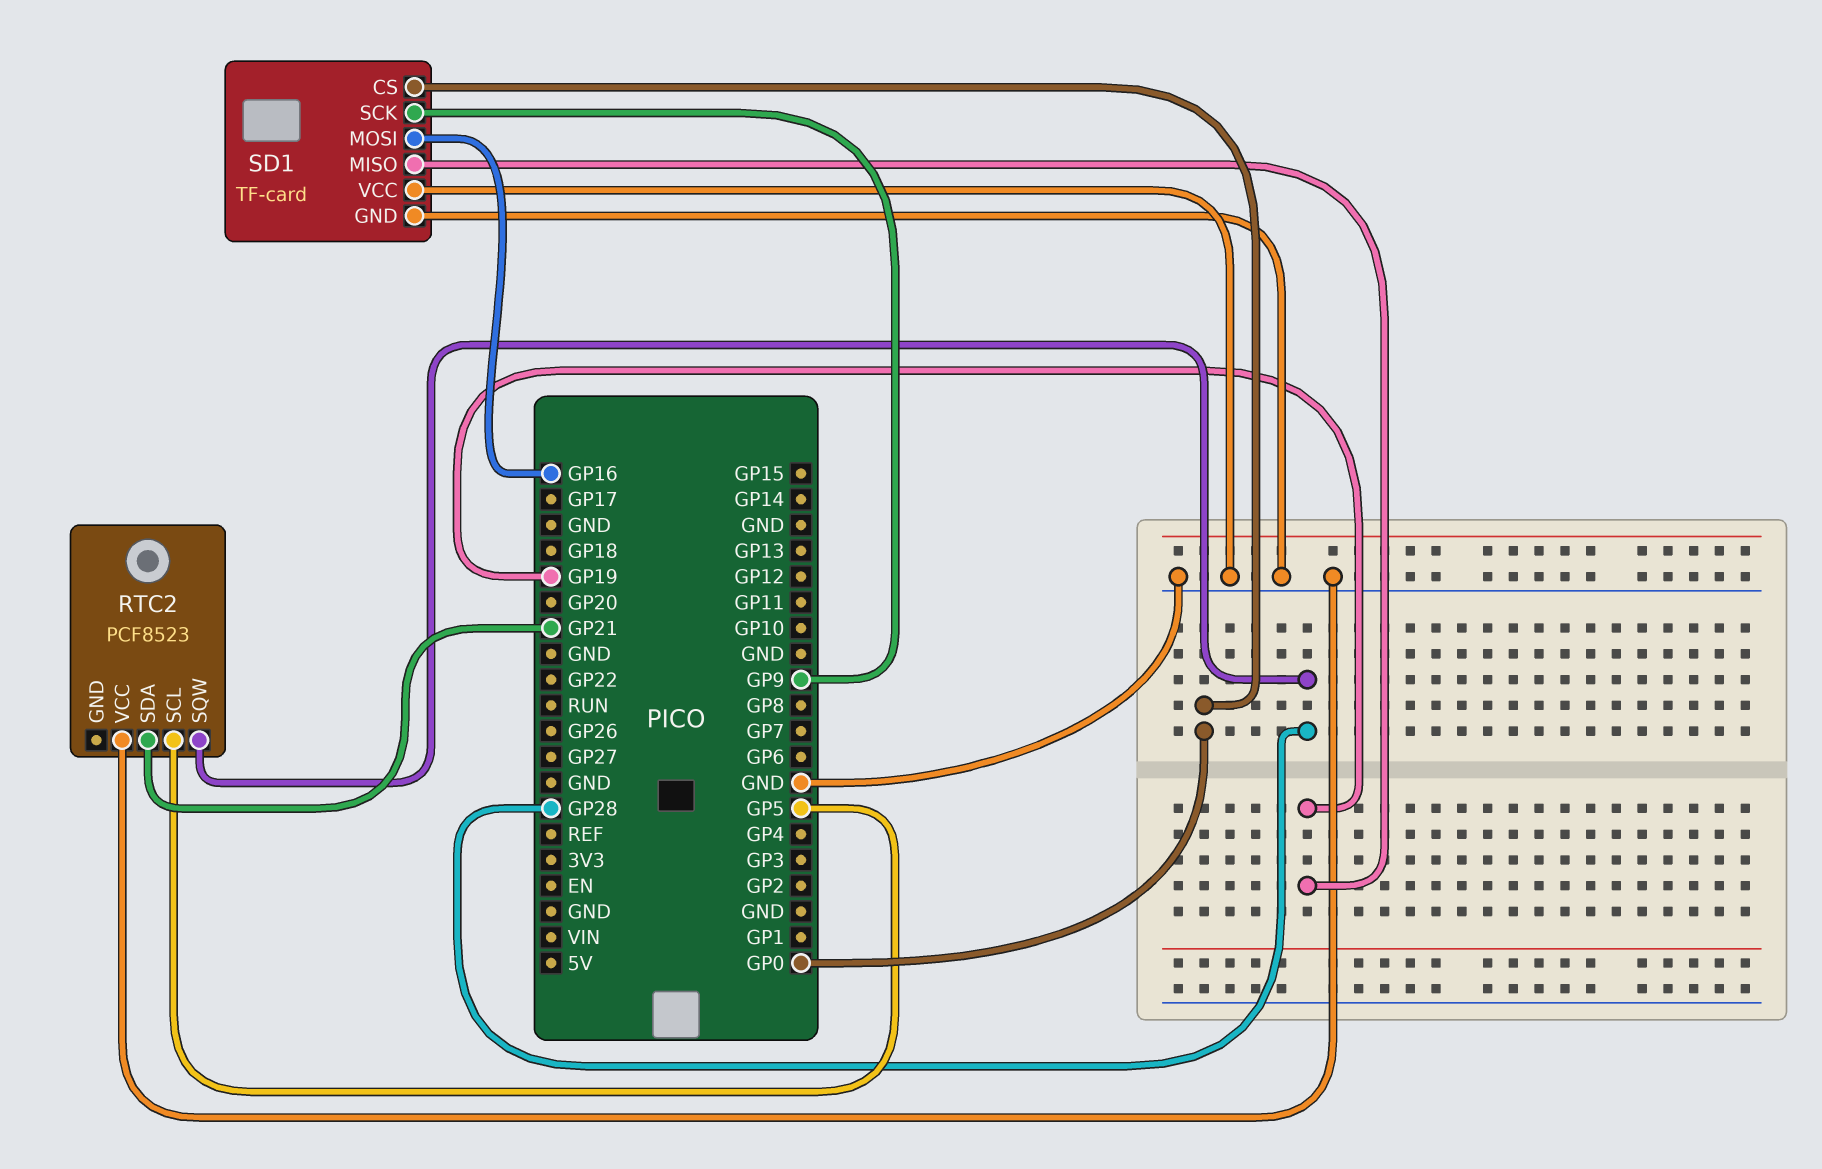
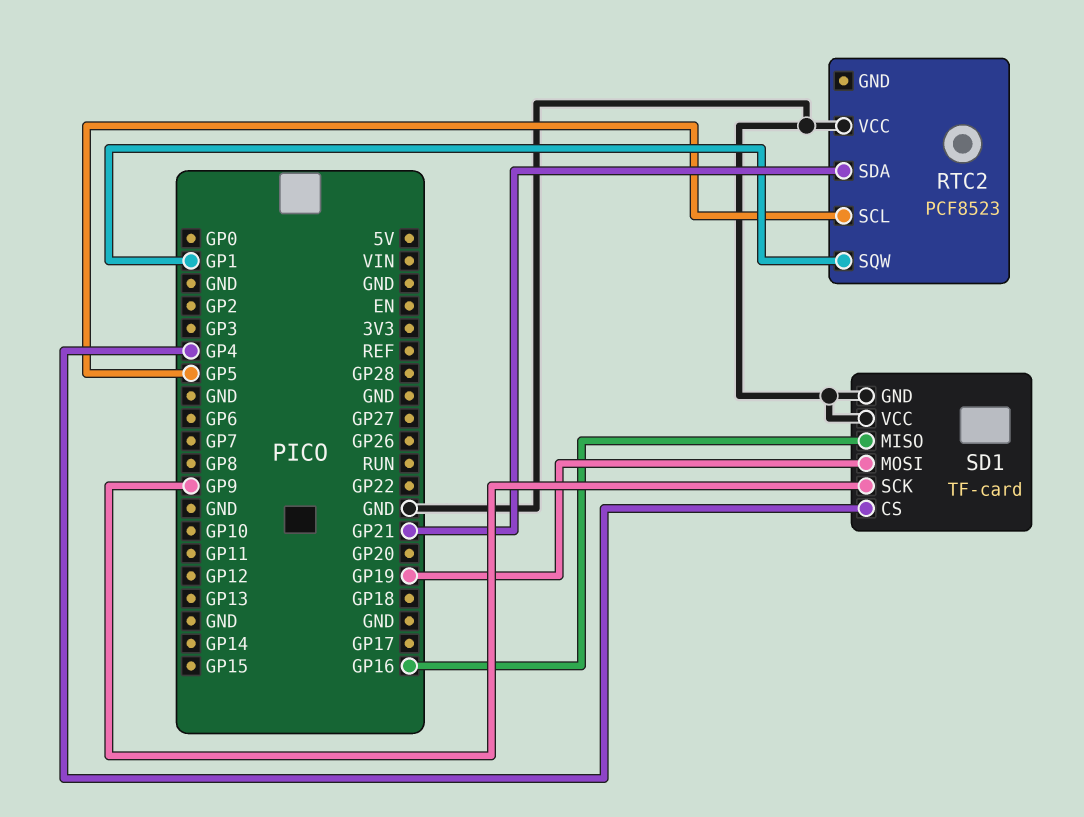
RTC2 pin SQW: GP28 -> GP1
SD1 pin CS: GP0 -> GP4
SD1 pin MISO: GP19 -> GP16
SD1 pin MOSI: GP16 -> GP19

